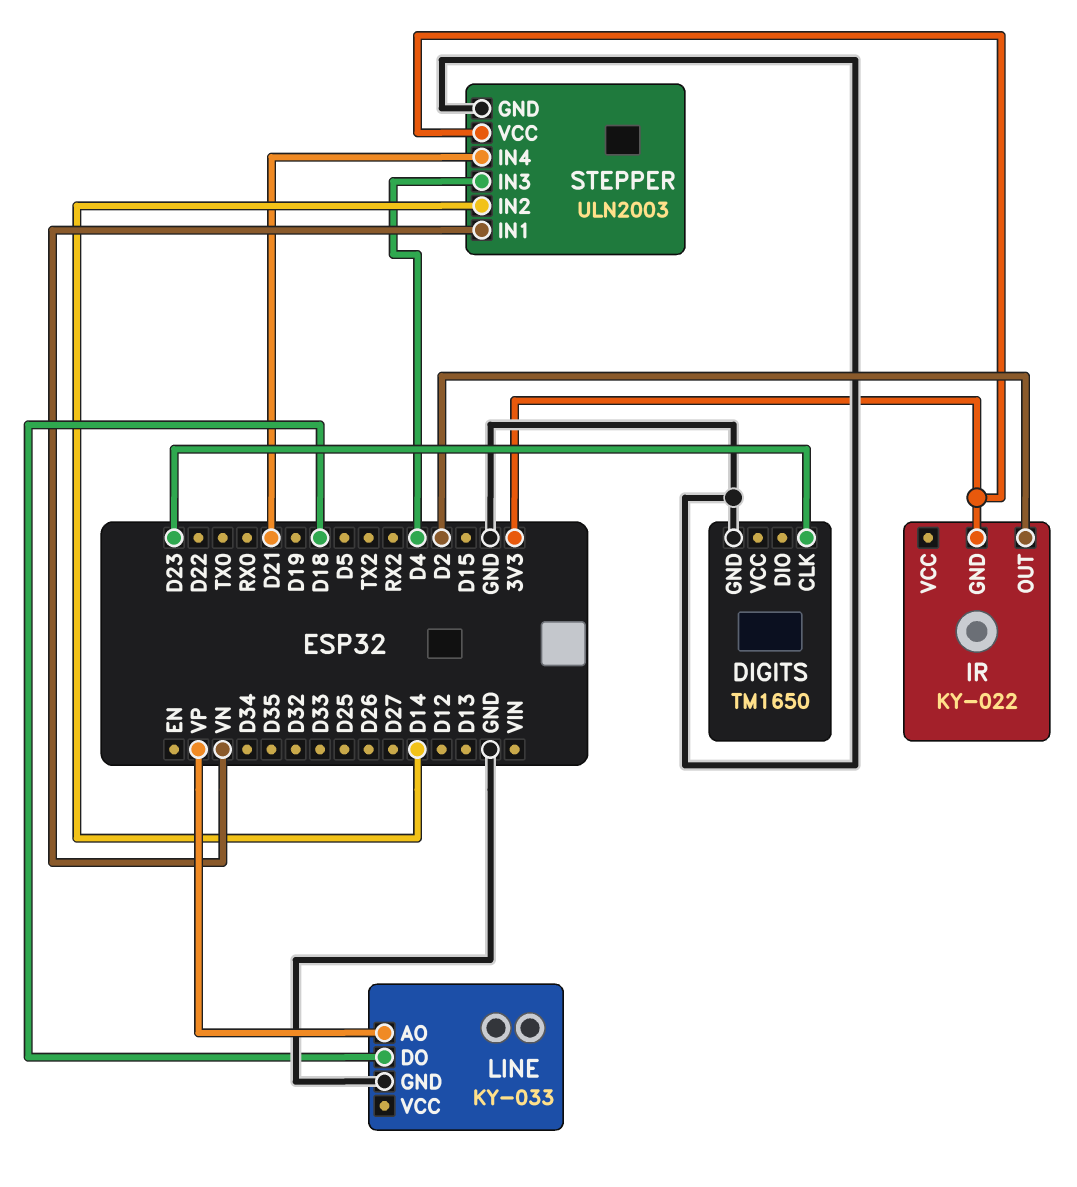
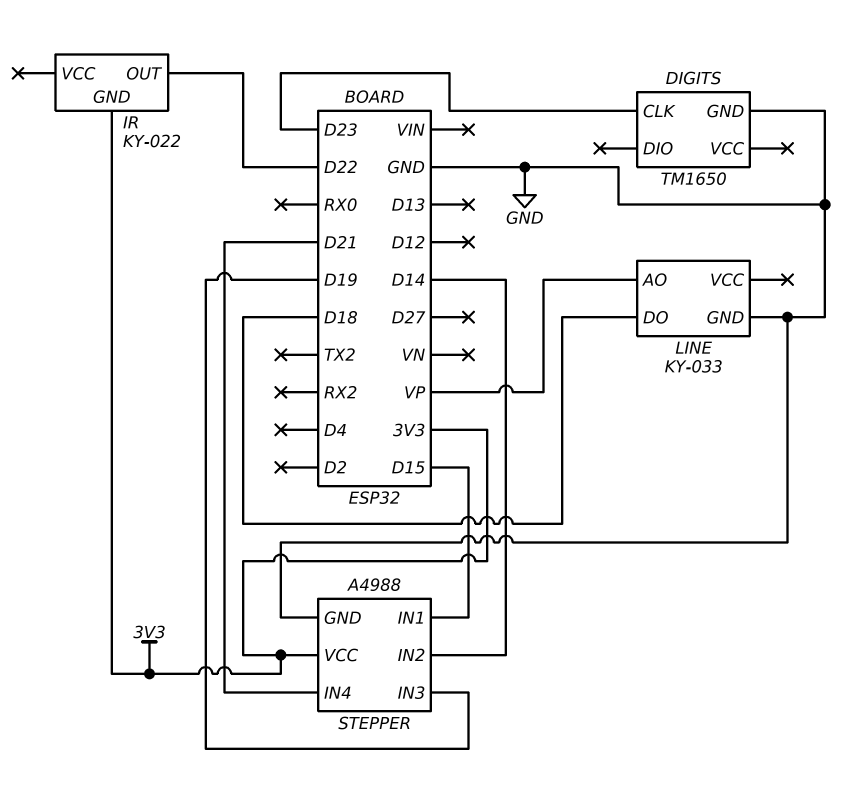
IR pin OUT: D2 -> D22
STEPPER: ULN2003 -> A4988
STEPPER pin IN1: VN -> D15
STEPPER pin IN3: D4 -> D19

